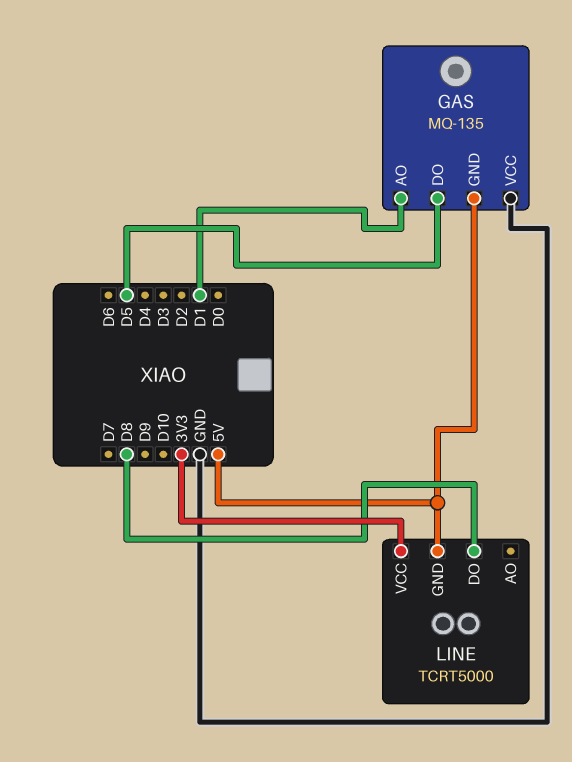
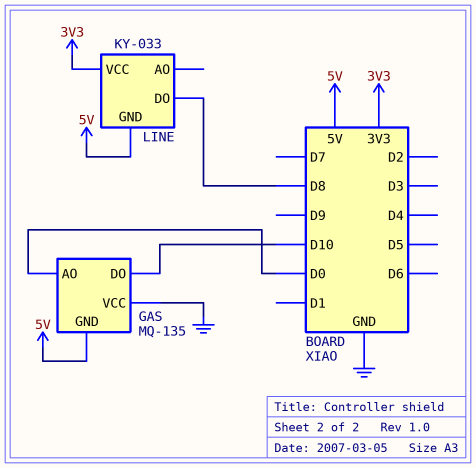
GAS pin AO: D1 -> D0
GAS pin DO: D5 -> D10
LINE: TCRT5000 -> KY-033

